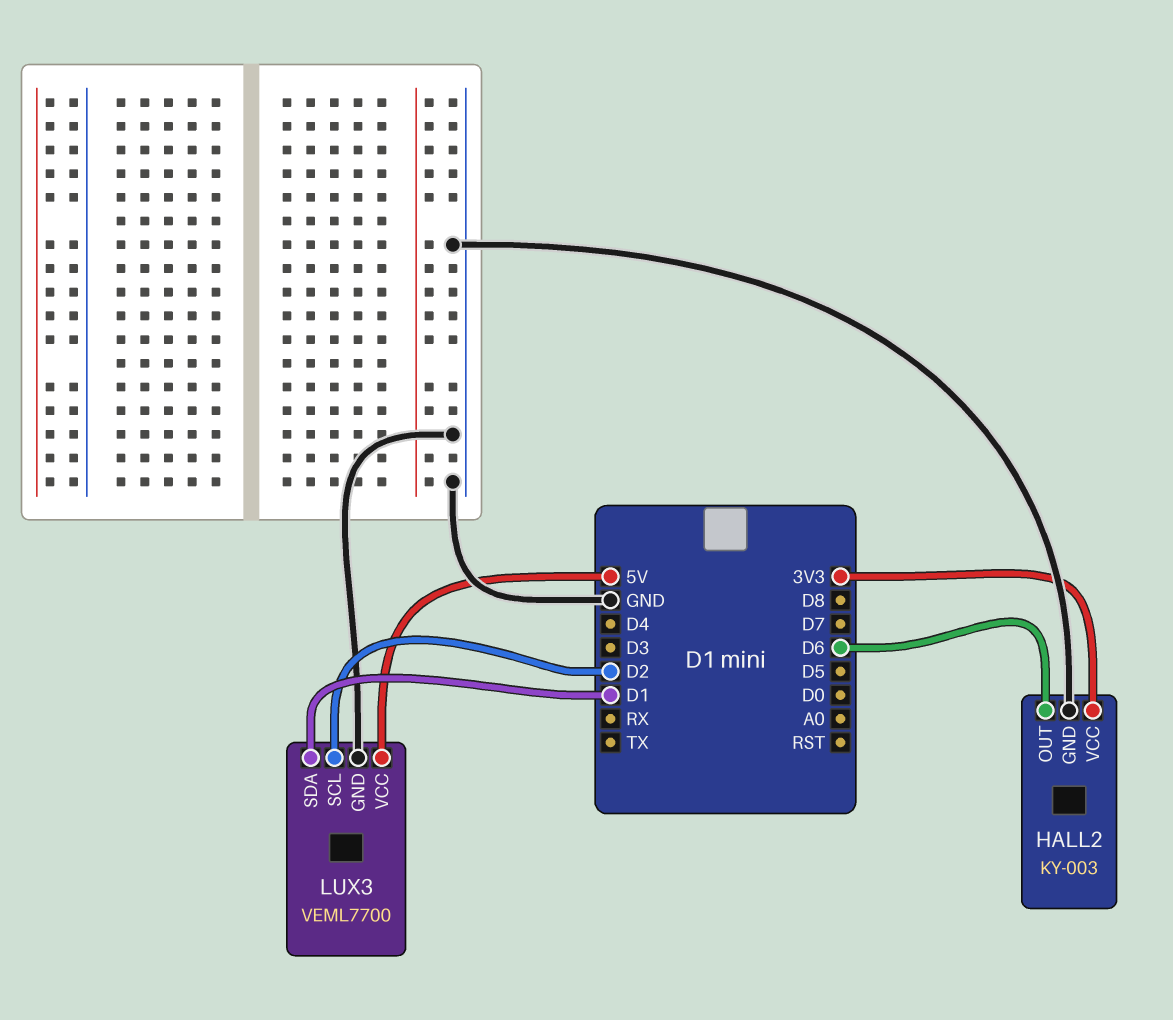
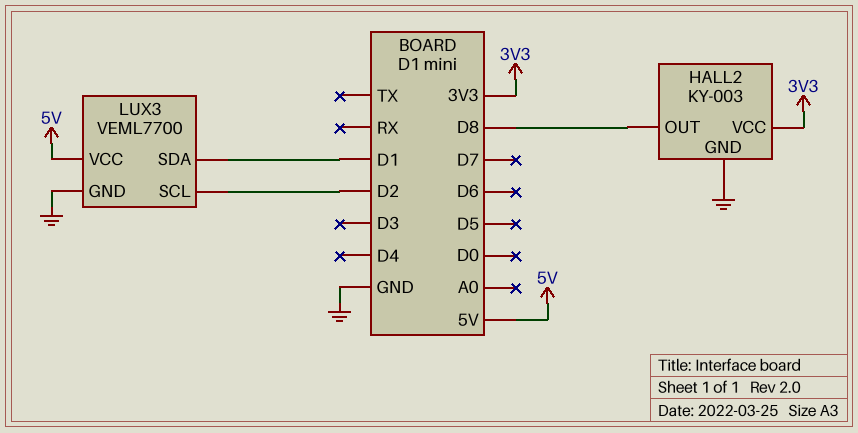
HALL2 pin OUT: D6 -> D8

